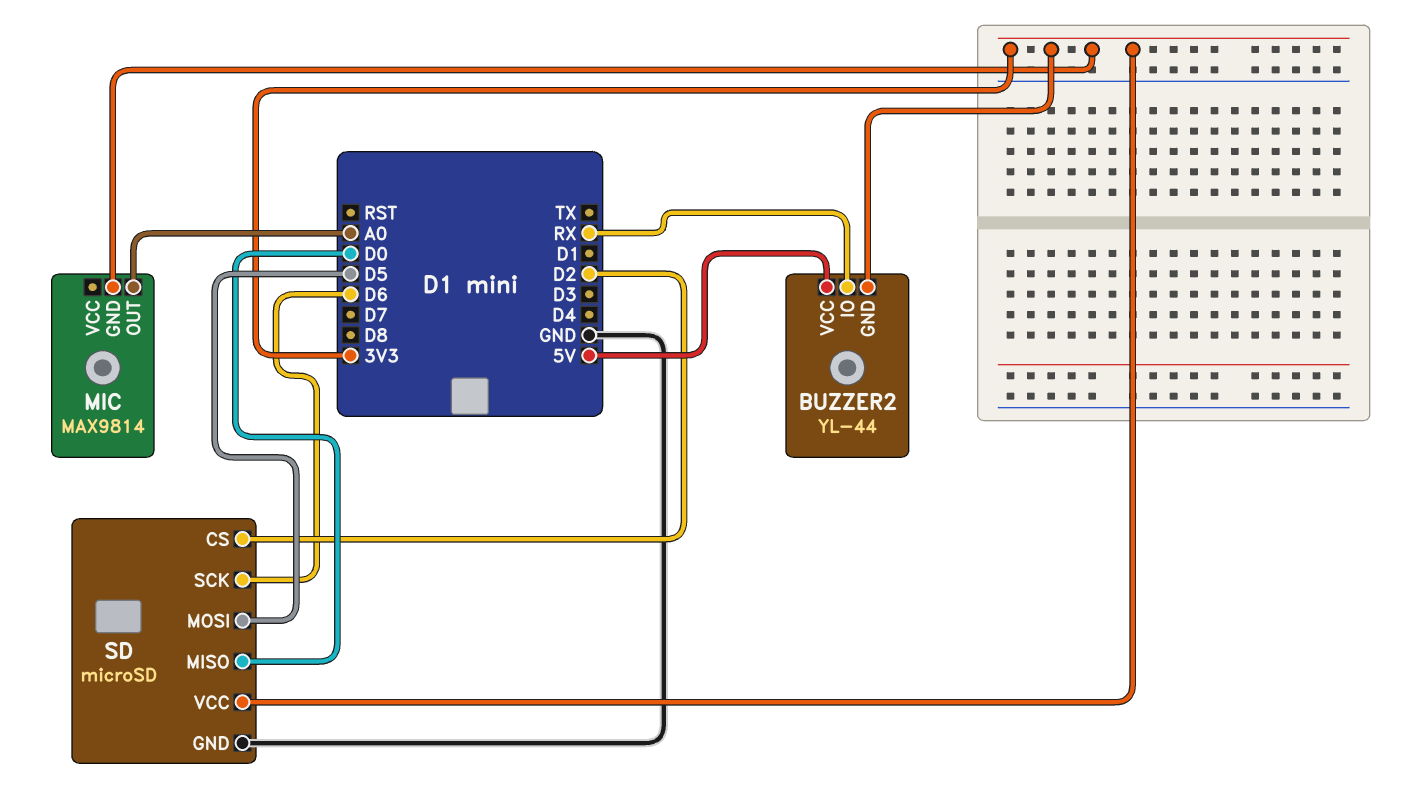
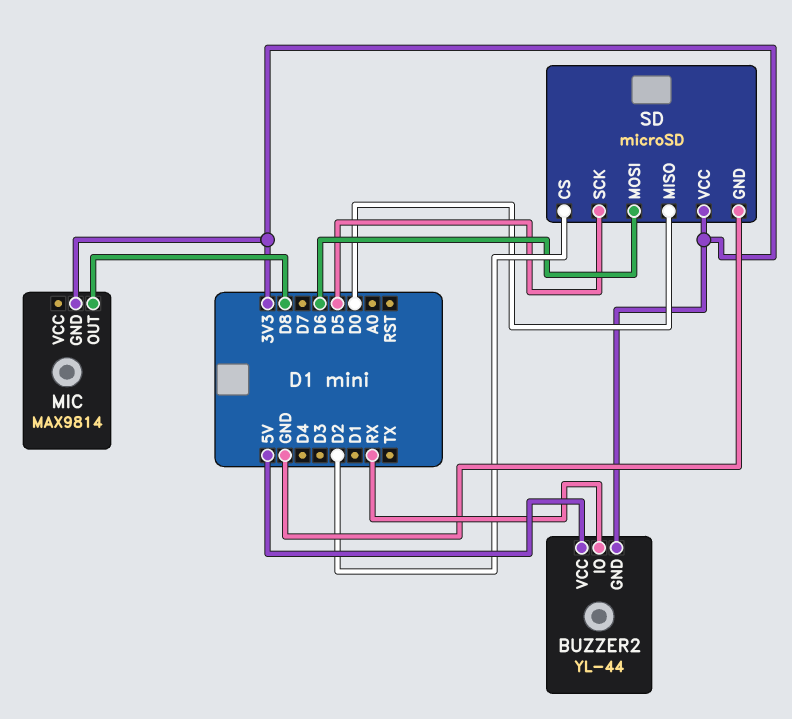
MIC pin OUT: A0 -> D8
SD pin MOSI: D5 -> D6
SD pin SCK: D6 -> D5

